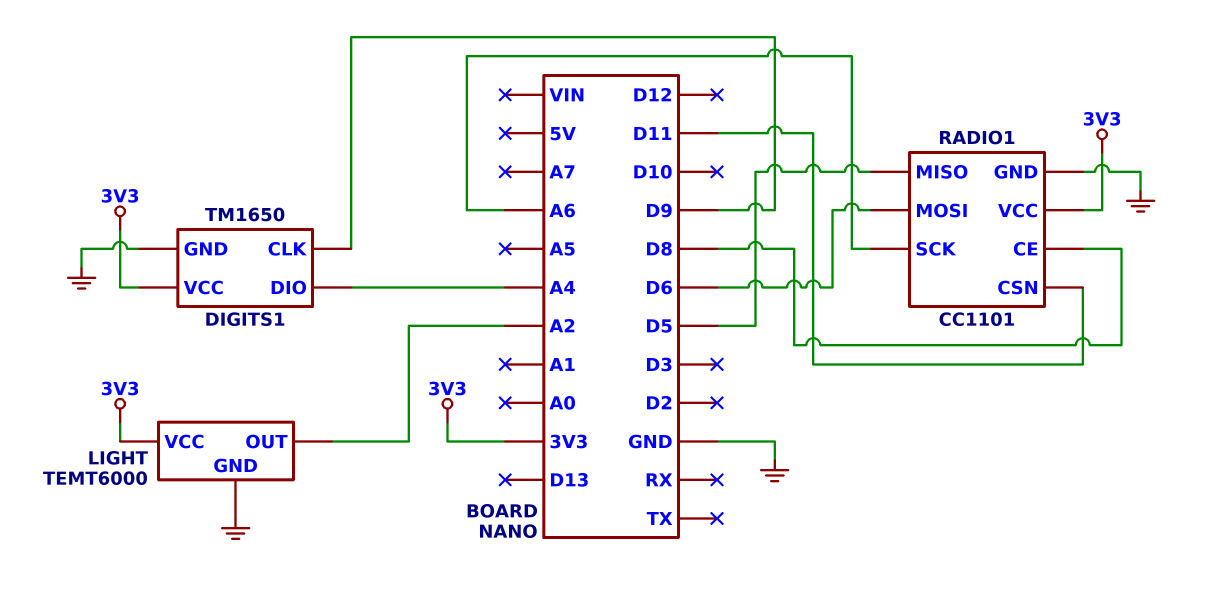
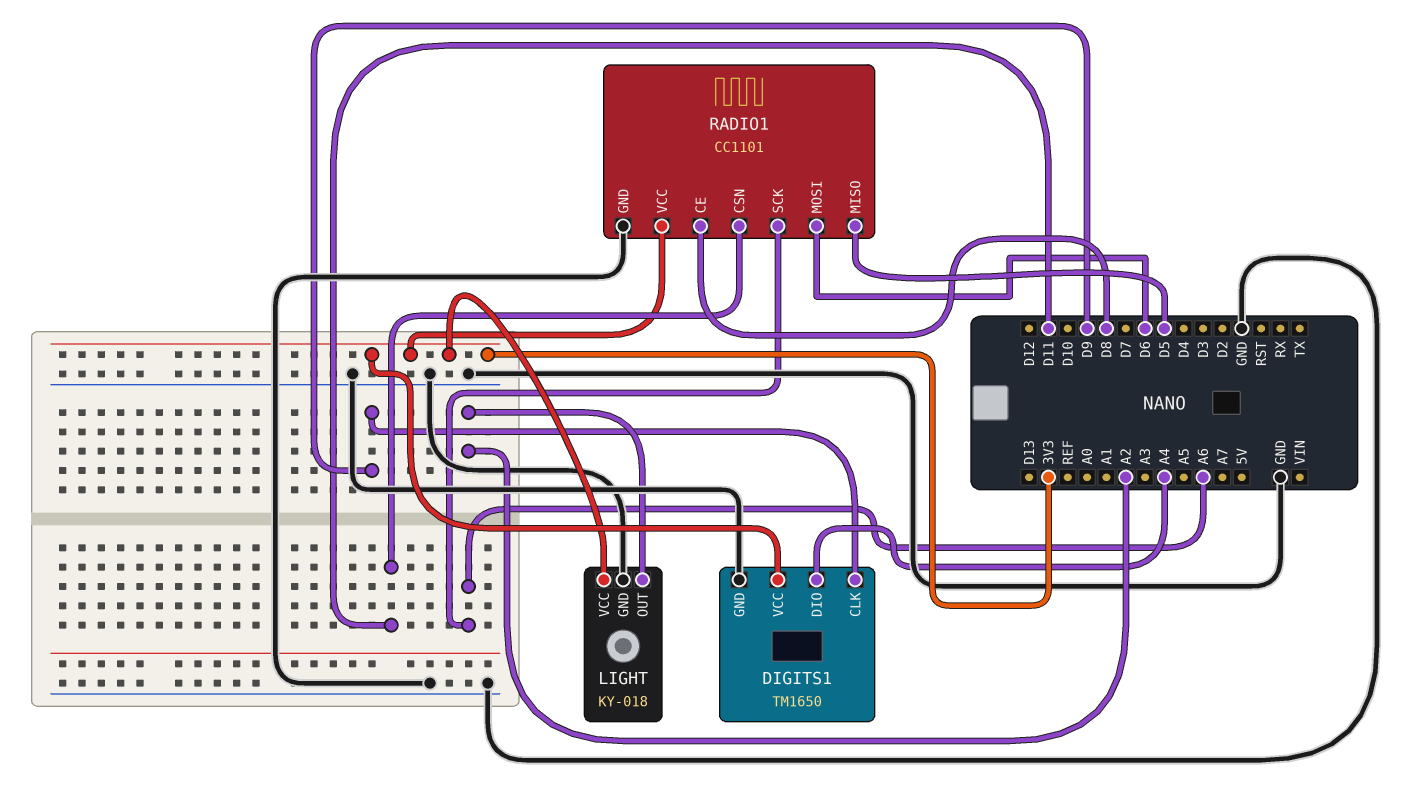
LIGHT: TEMT6000 -> KY-018

